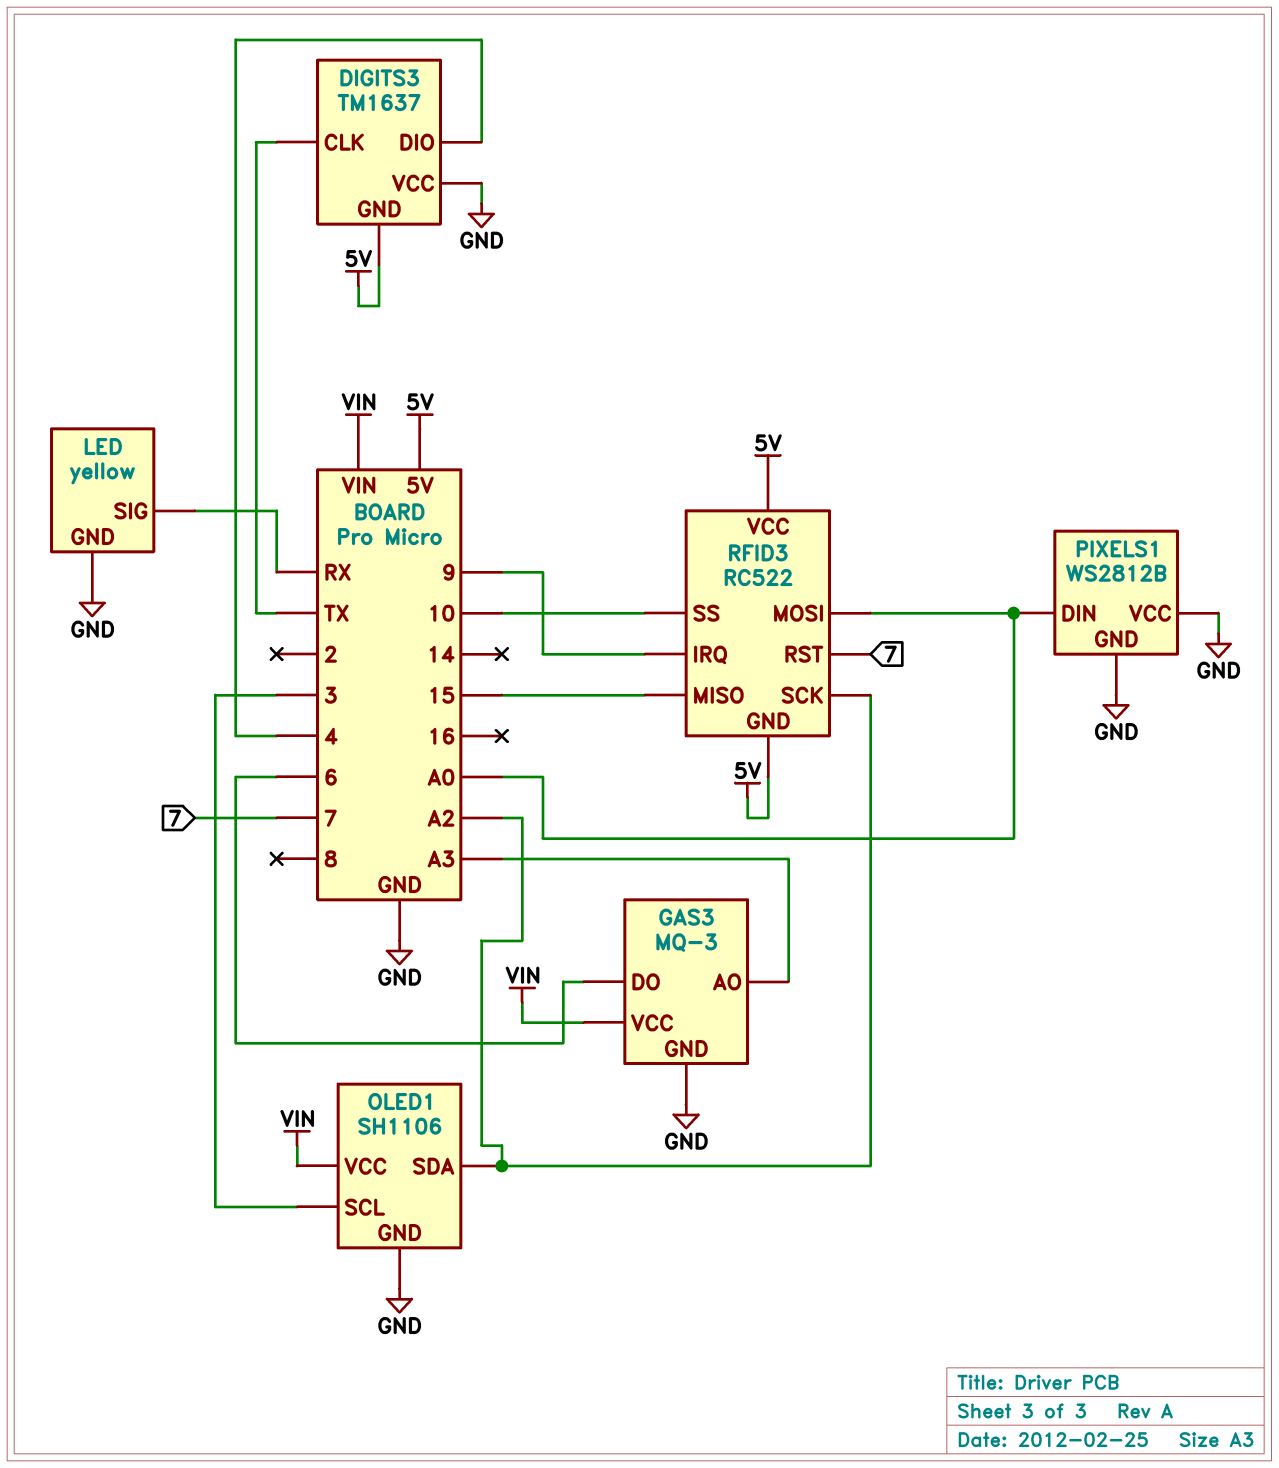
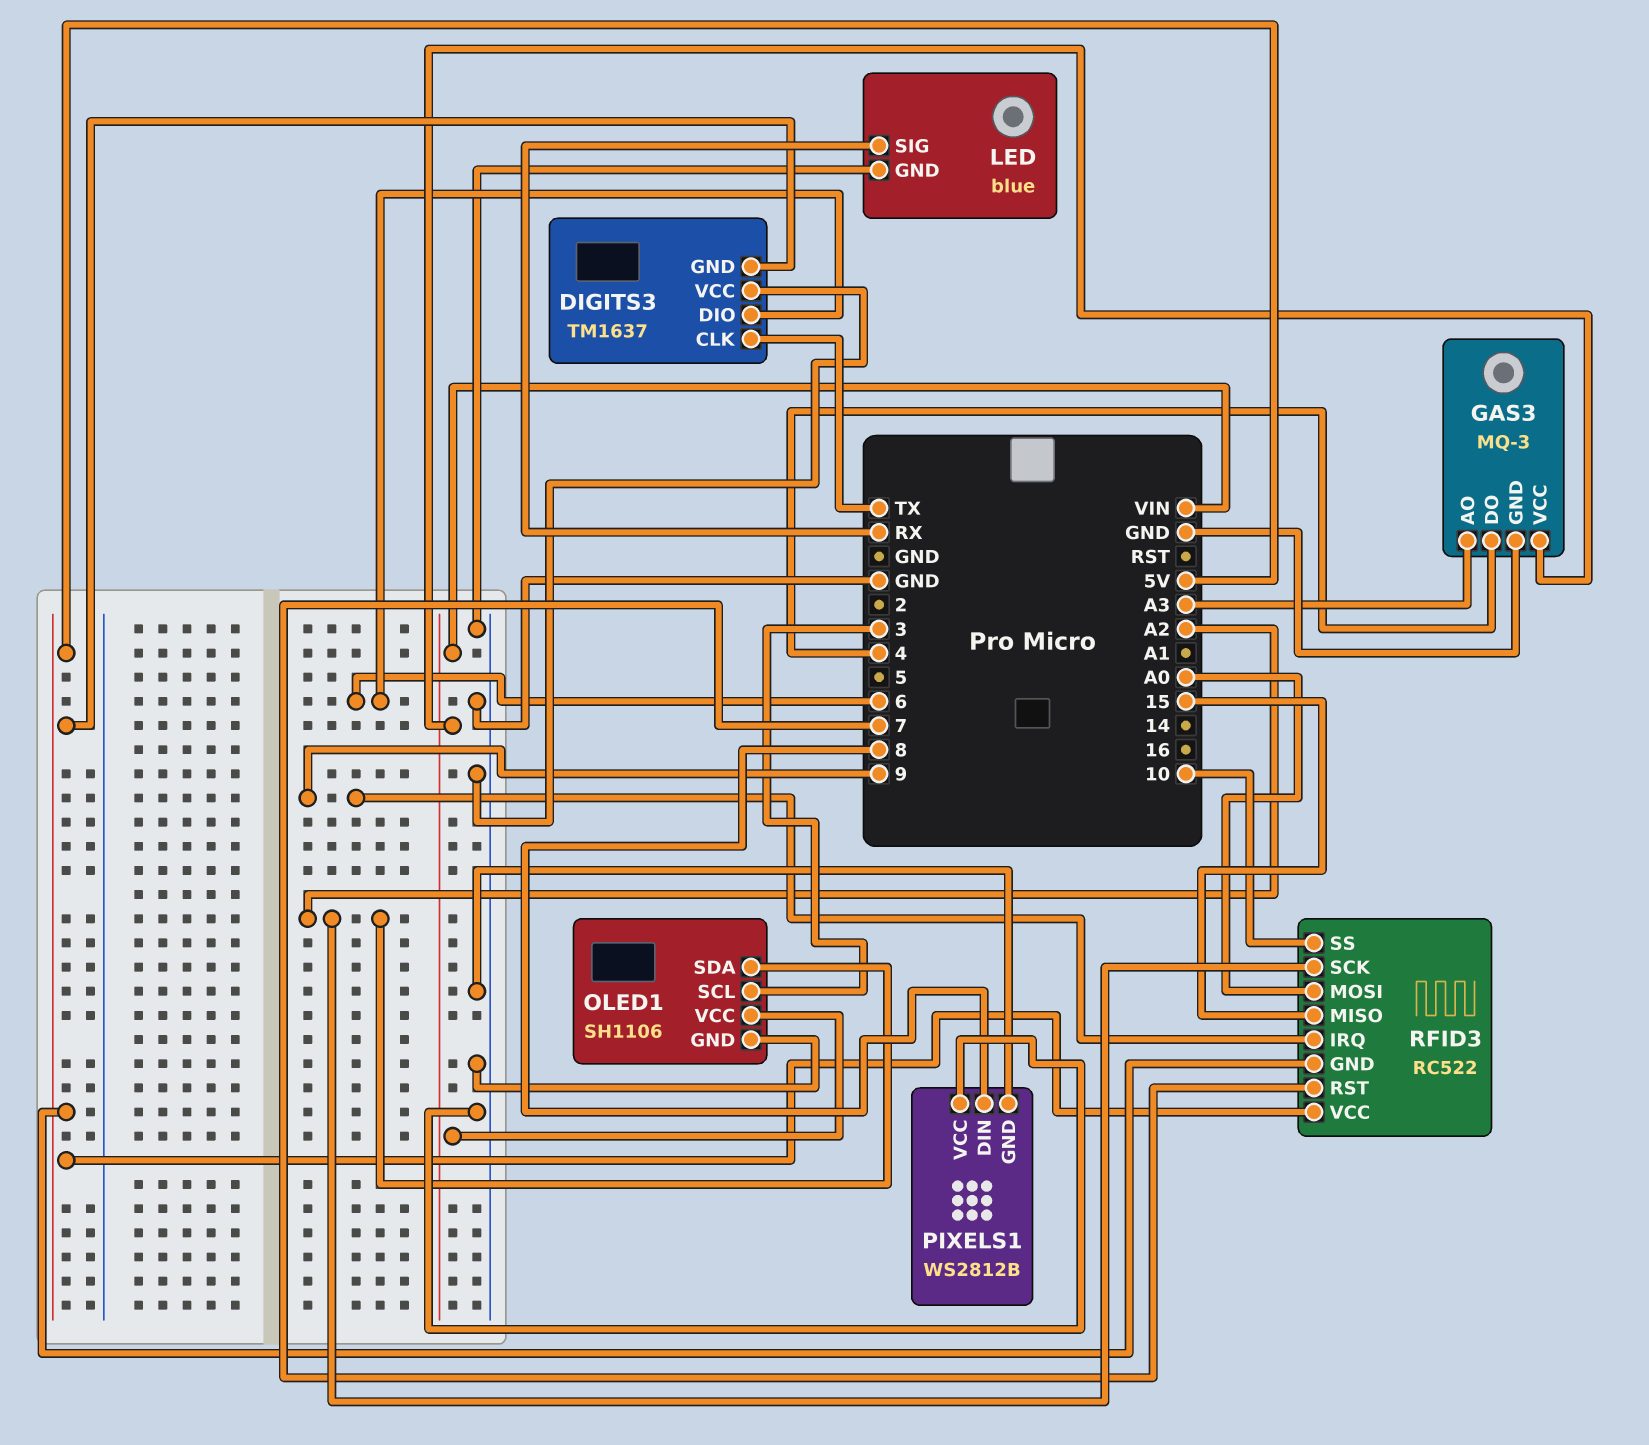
DIGITS3 pin DIO: 4 -> 6
GAS3 pin DO: 6 -> 4
LED: yellow -> blue
PIXELS1 pin DIN: A0 -> 8

